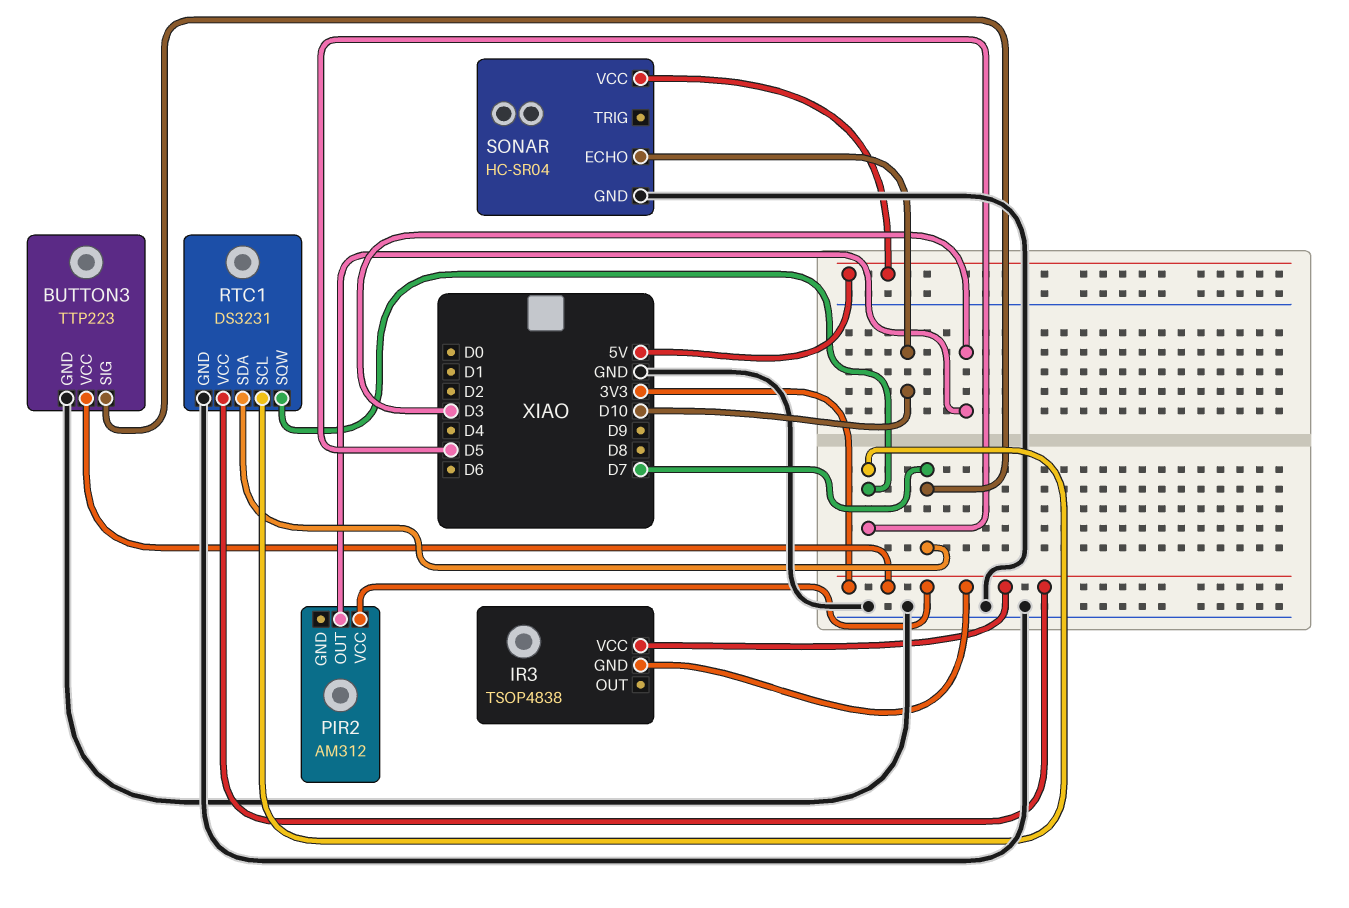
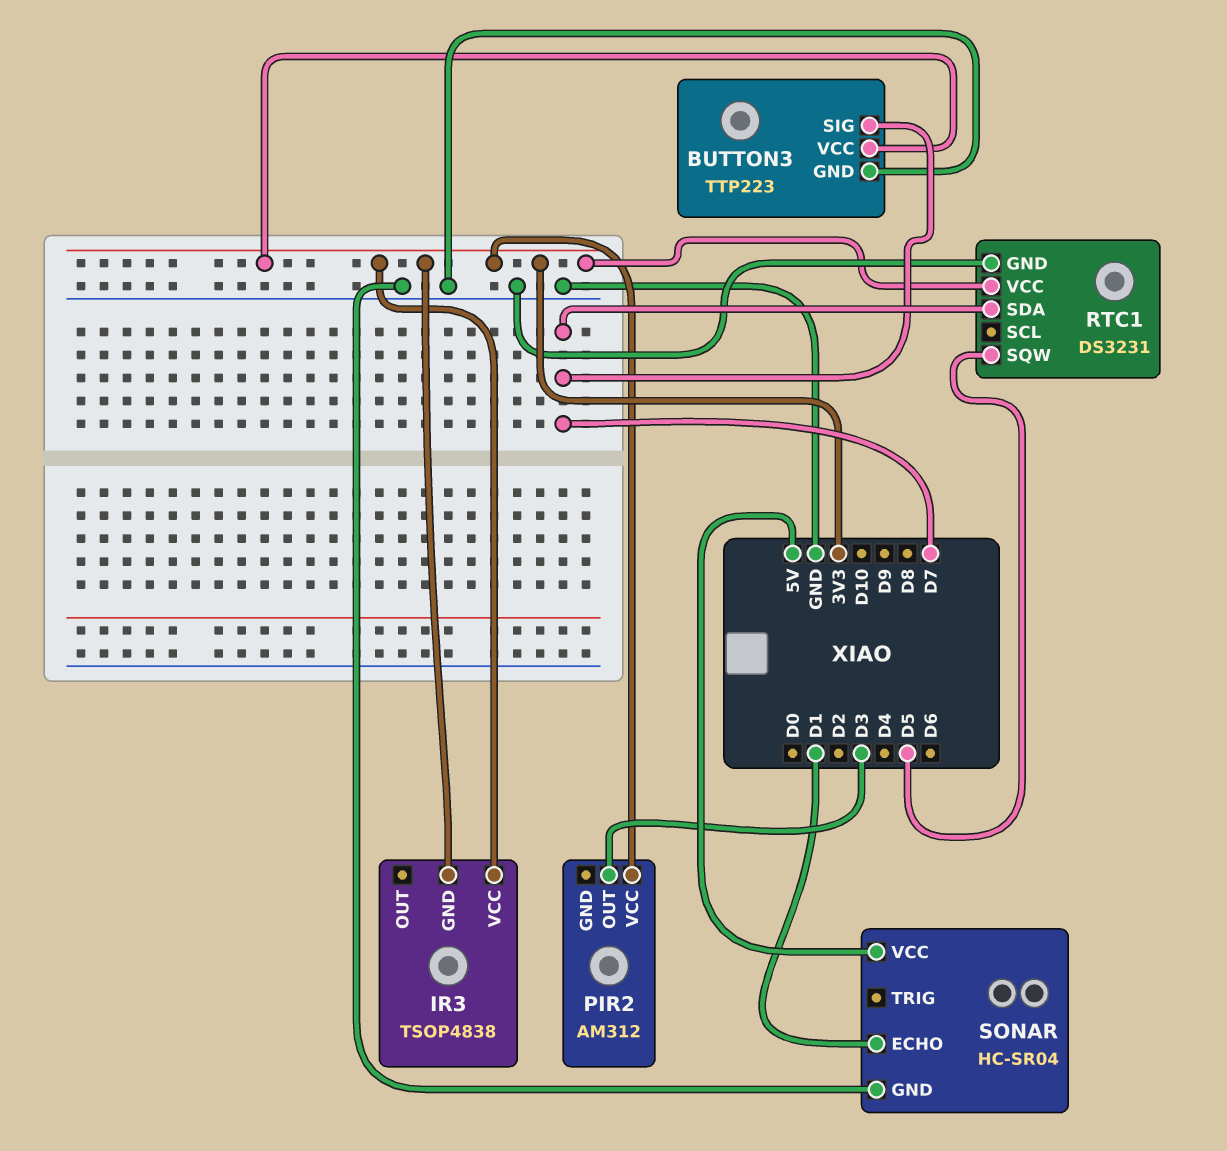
RTC1 pin SCL: D5 -> none
SONAR pin ECHO: D10 -> D1

